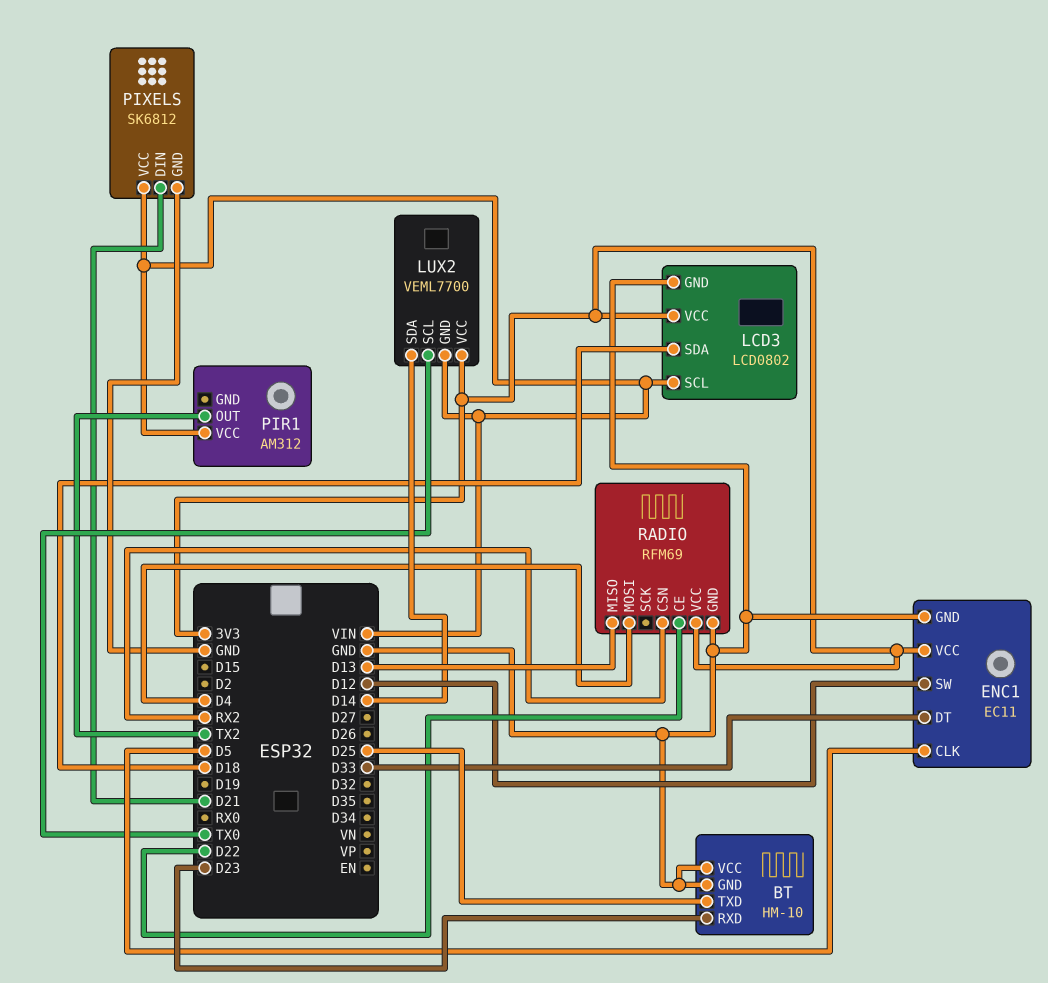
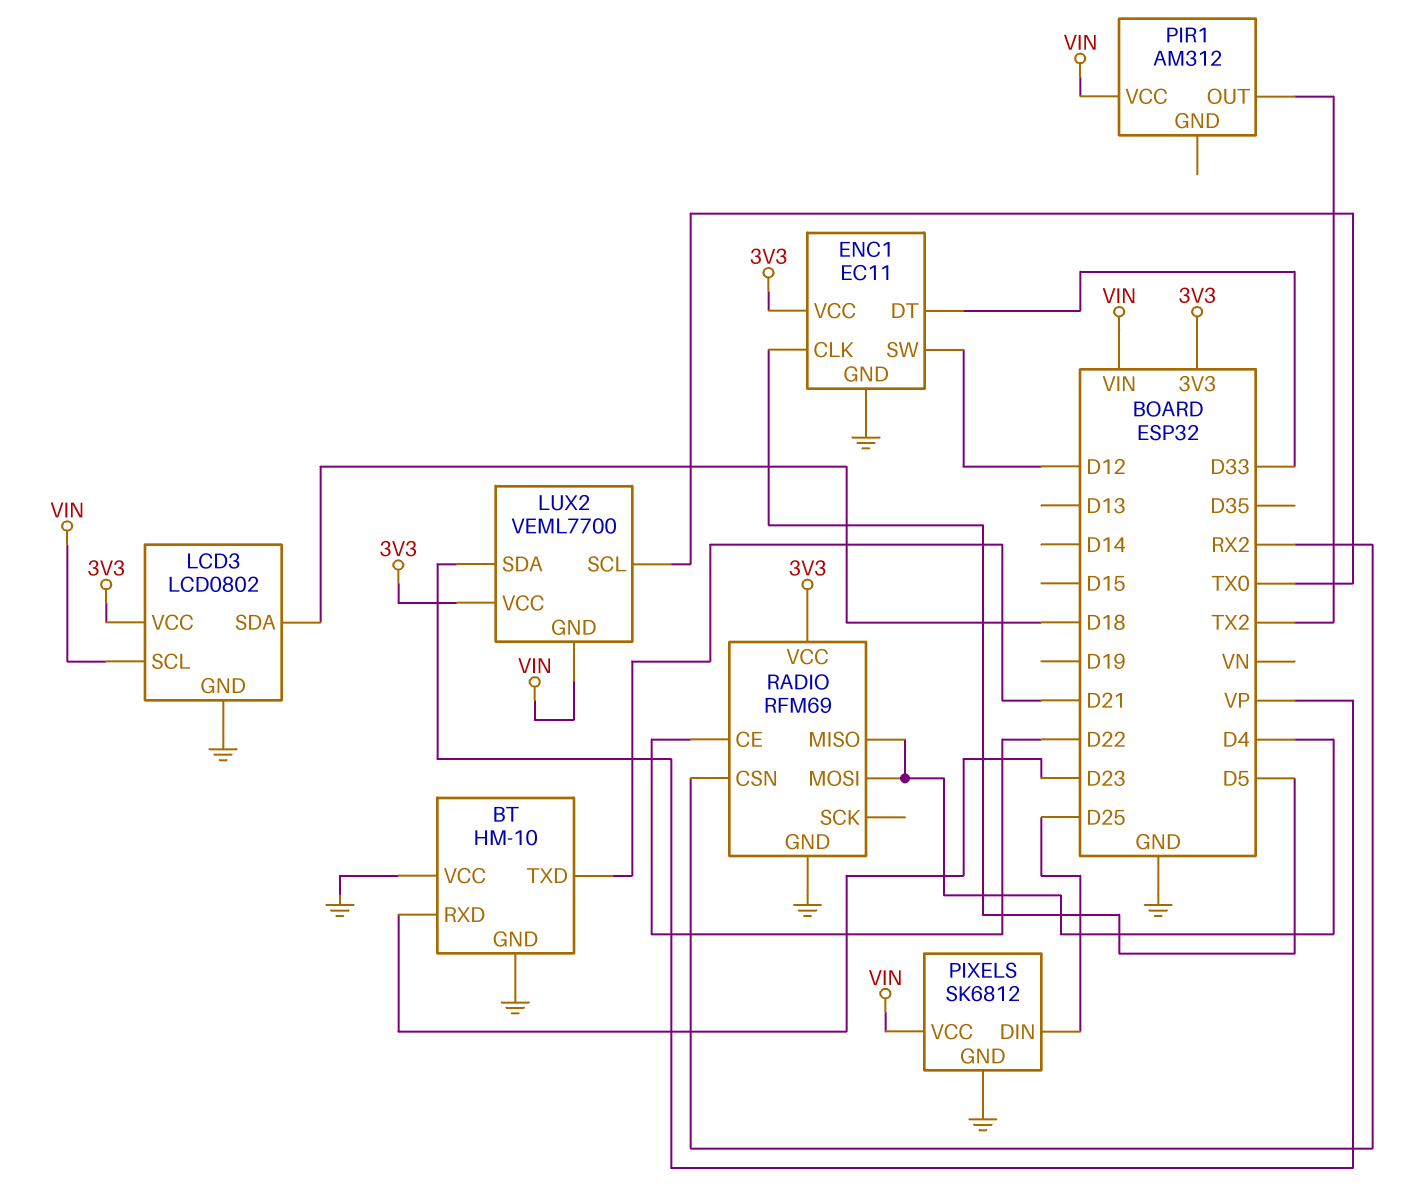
BT pin TXD: D25 -> D21
LUX2 pin SDA: D14 -> VP
PIXELS pin DIN: D21 -> D25
RADIO pin MISO: D13 -> D4

